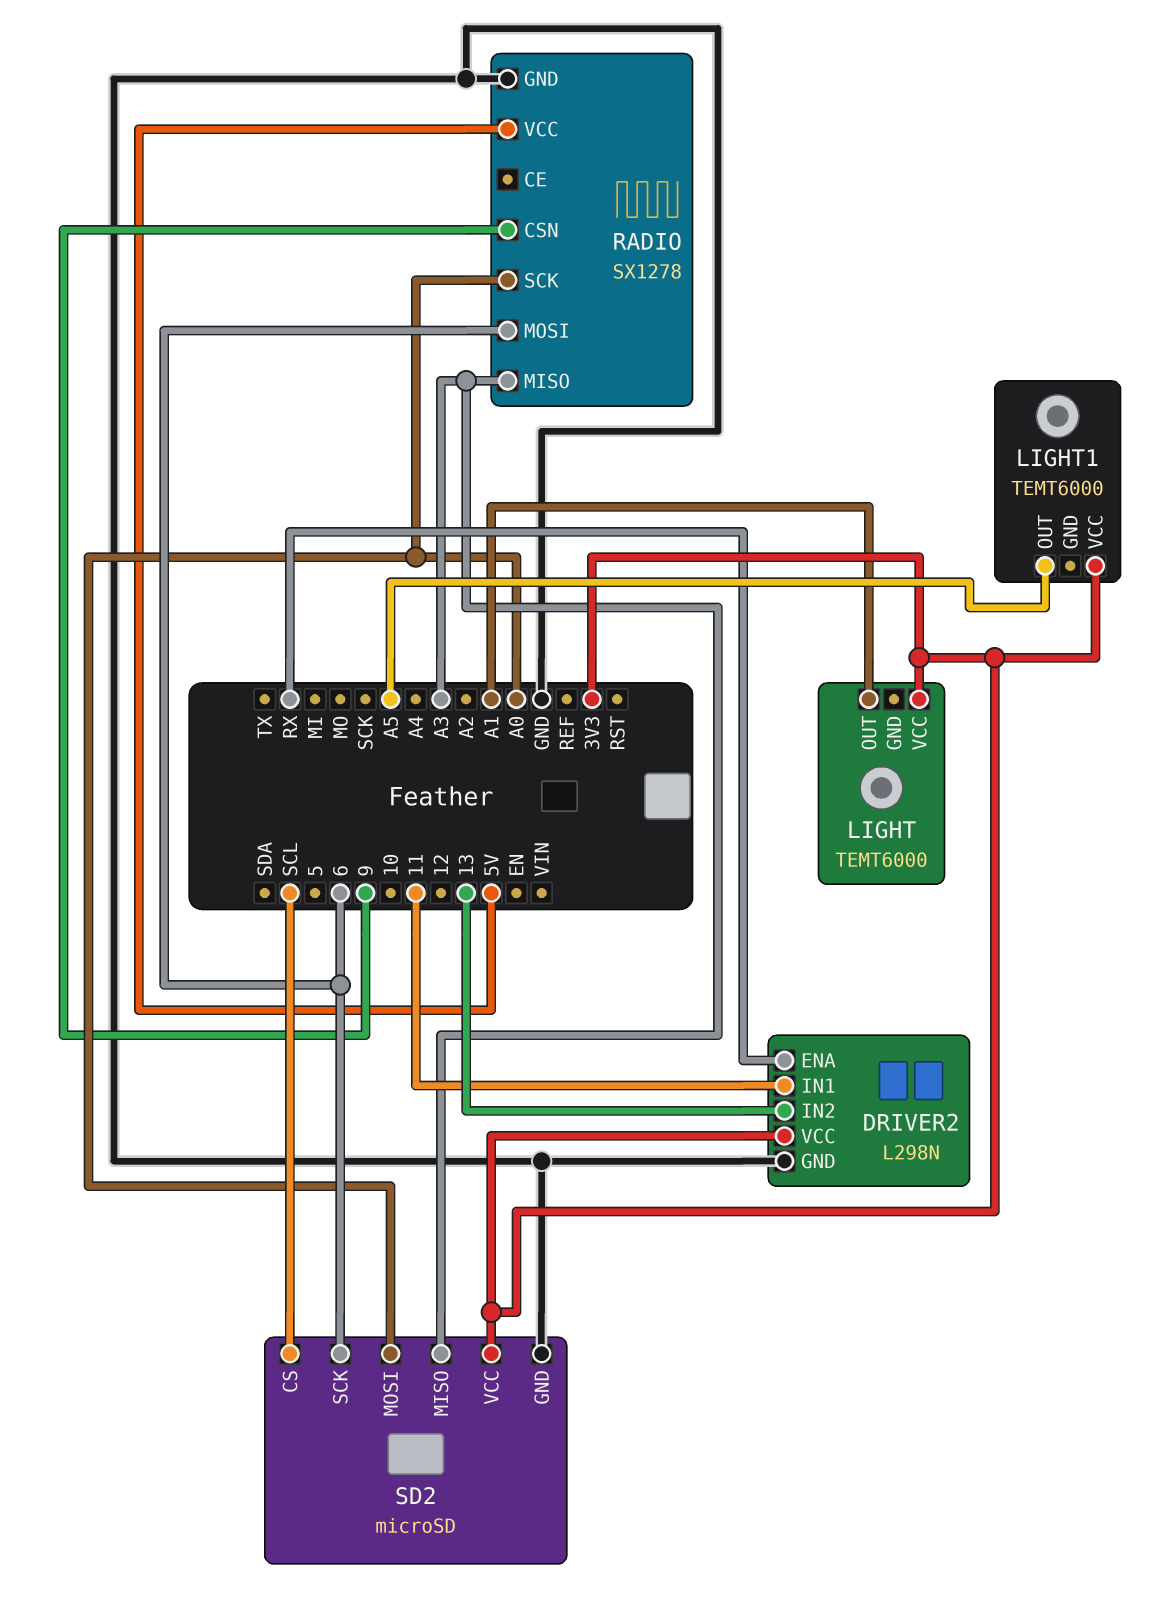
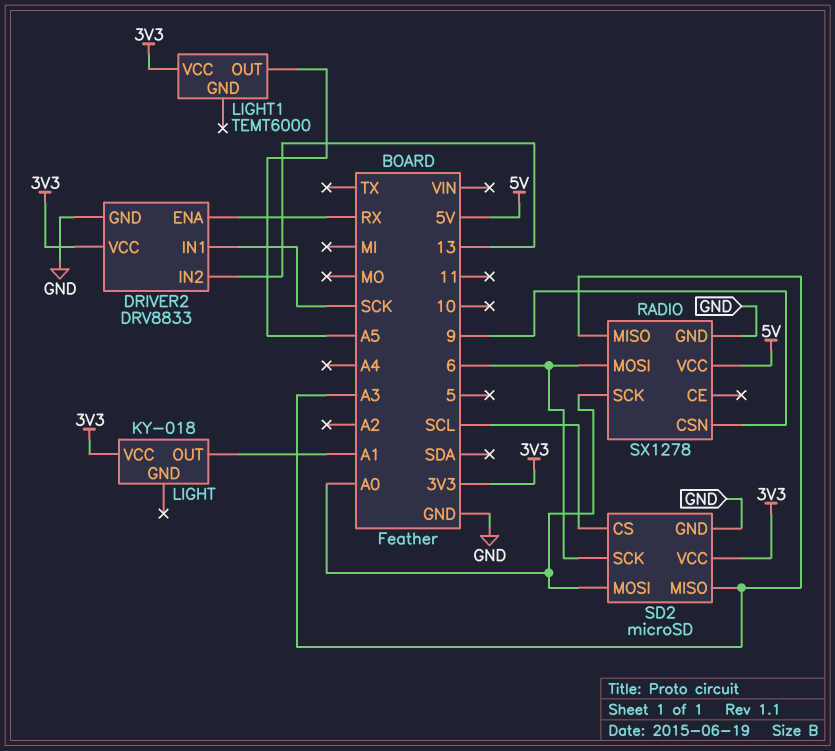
DRIVER2: L298N -> DRV8833
DRIVER2 pin IN1: 11 -> SCK
LIGHT: TEMT6000 -> KY-018

